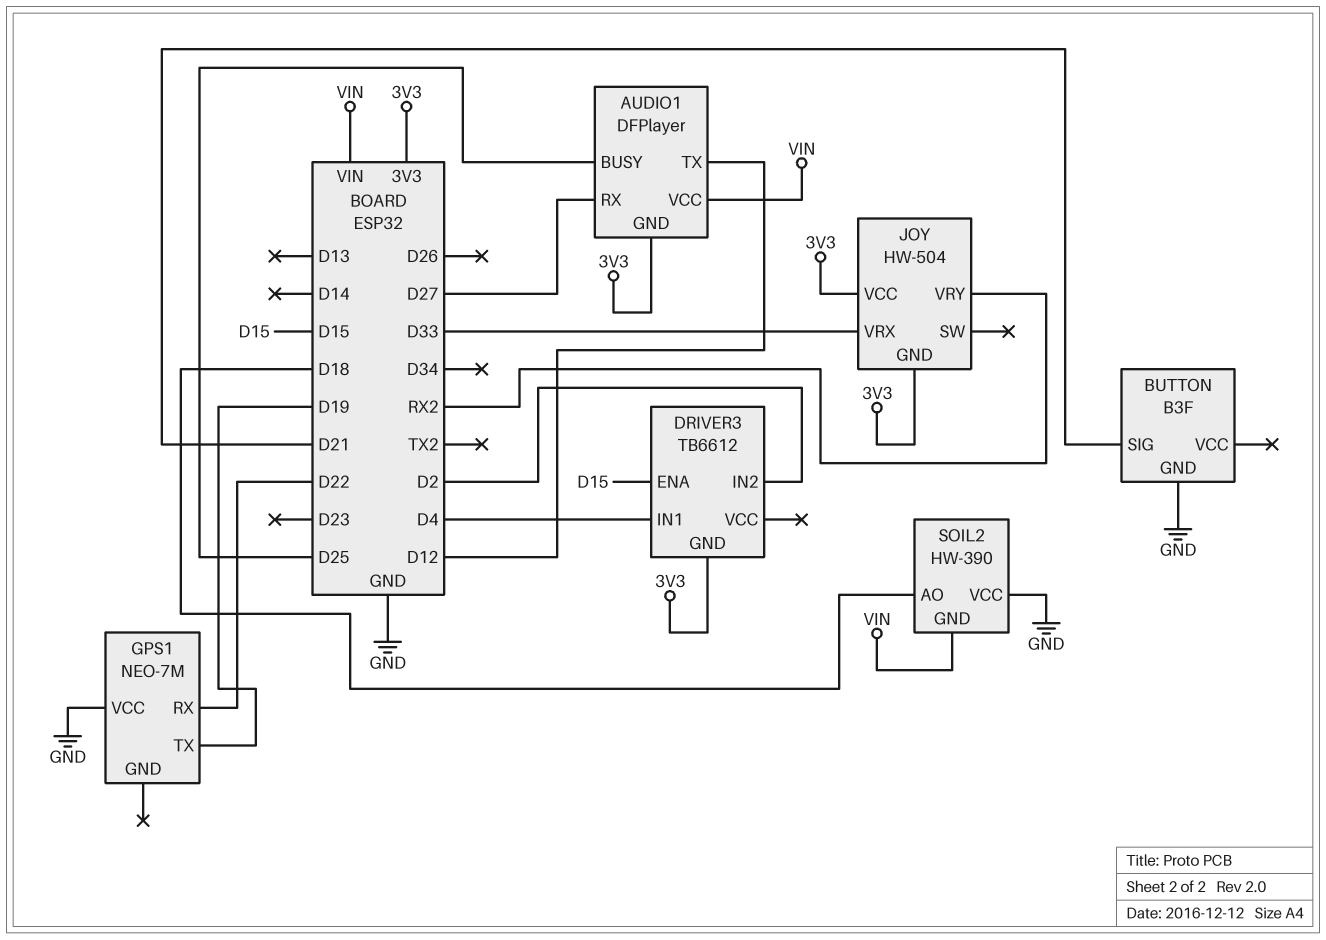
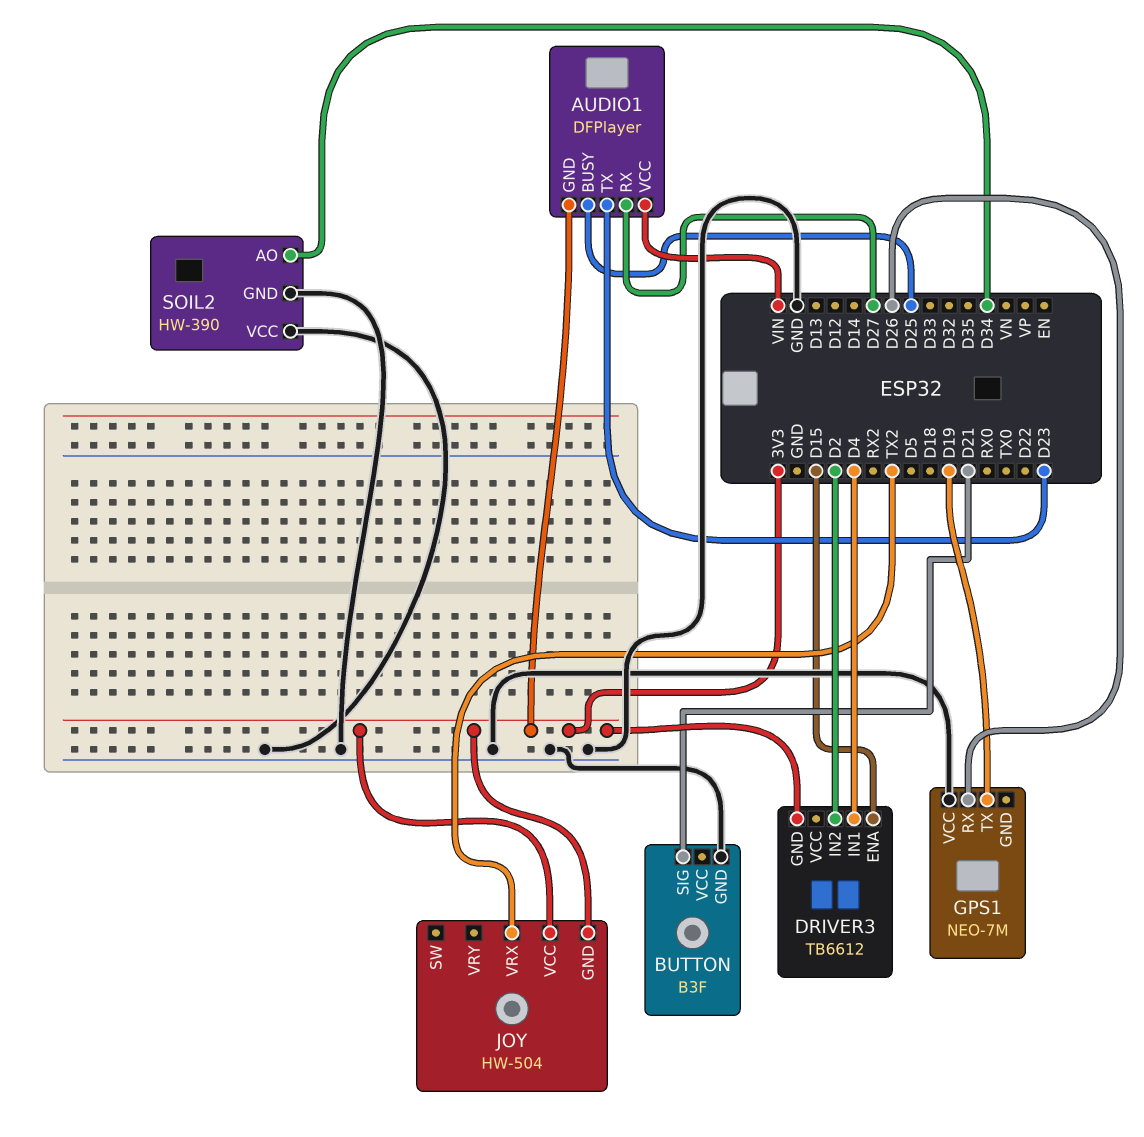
AUDIO1 pin TX: D12 -> D23
GPS1 pin RX: D22 -> D26
JOY pin VRX: D33 -> TX2
JOY pin VRY: RX2 -> none
SOIL2 pin AO: D18 -> D34
SOIL2 pin GND: VIN -> GND

